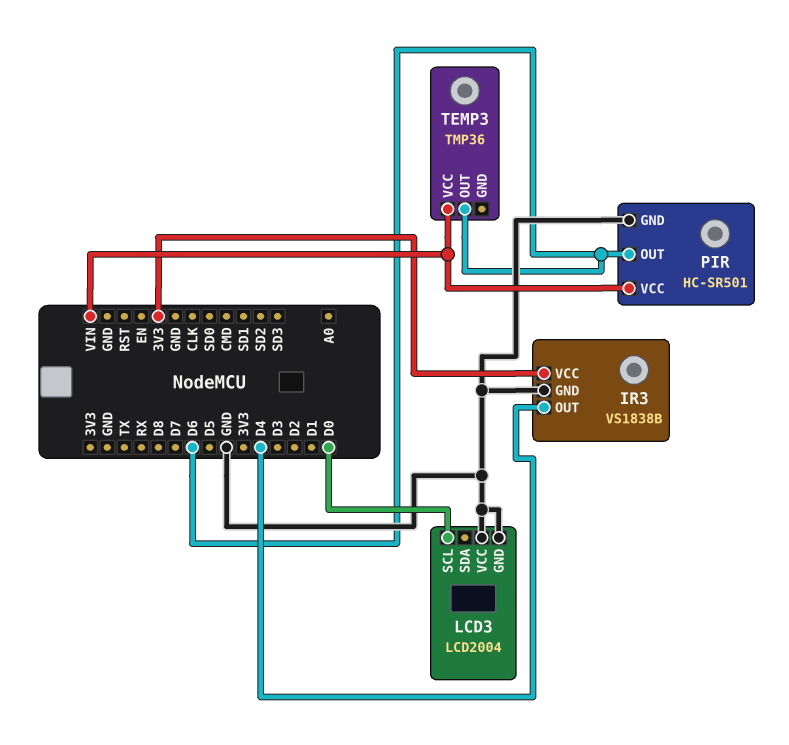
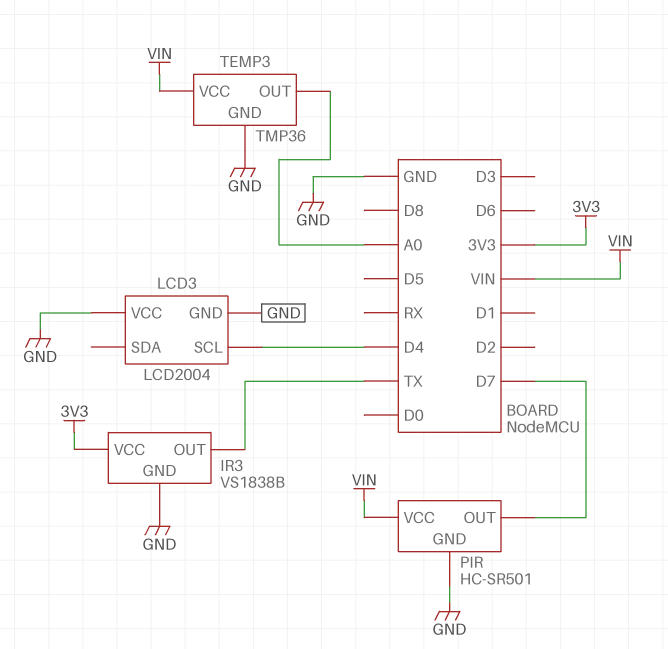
IR3 pin OUT: D4 -> TX
LCD3 pin SCL: D0 -> D4
PIR pin OUT: D6 -> D7
TEMP3 pin GND: none -> GND
TEMP3 pin OUT: D6 -> A0

